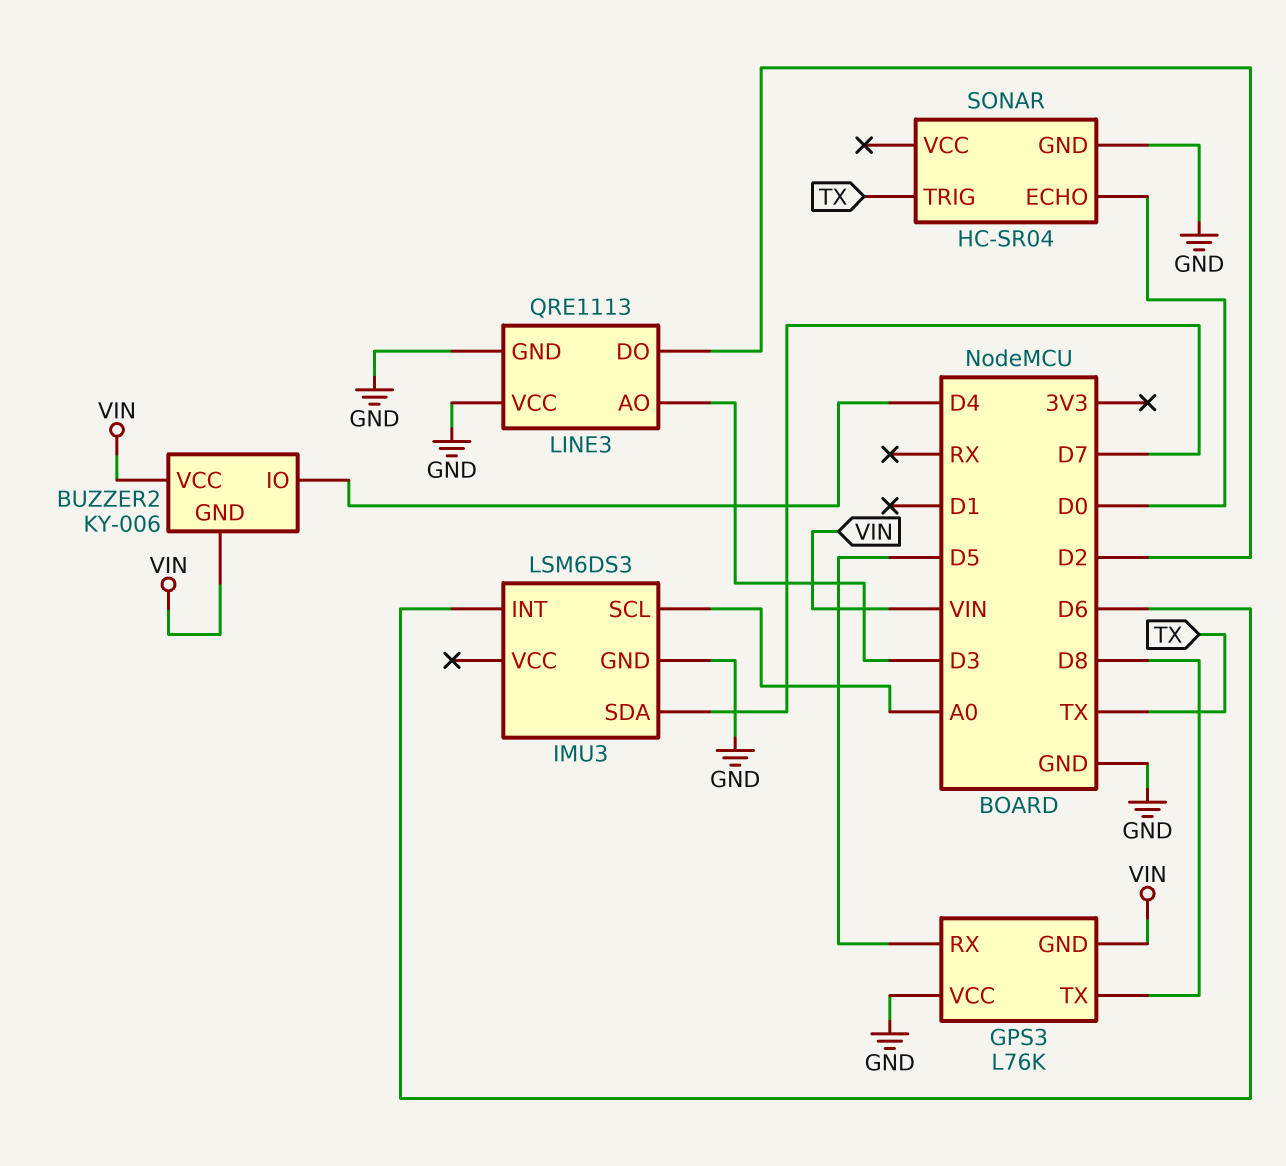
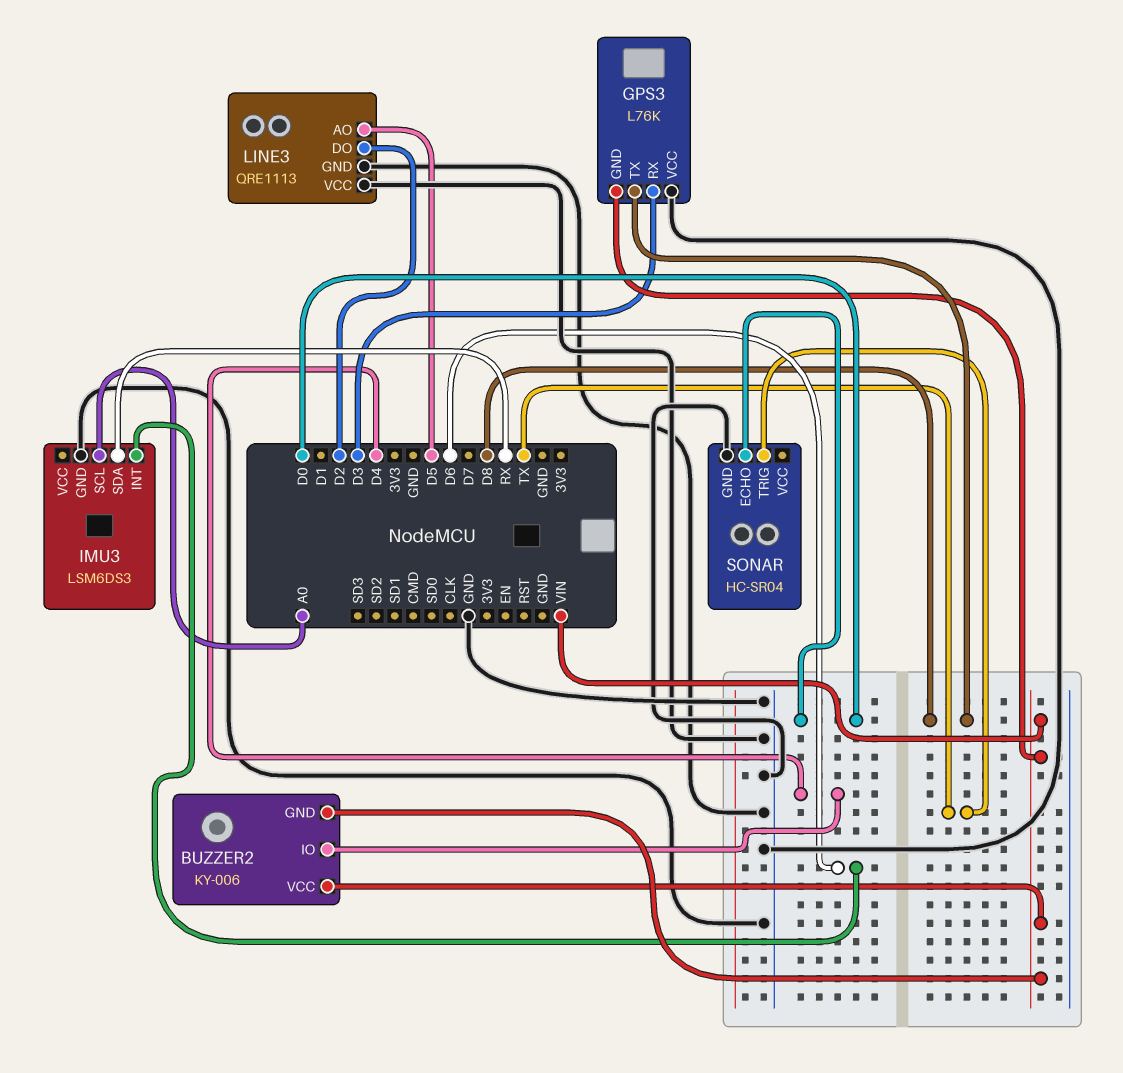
GPS3 pin RX: D5 -> D3
IMU3 pin SDA: D7 -> RX
LINE3 pin AO: D3 -> D5

